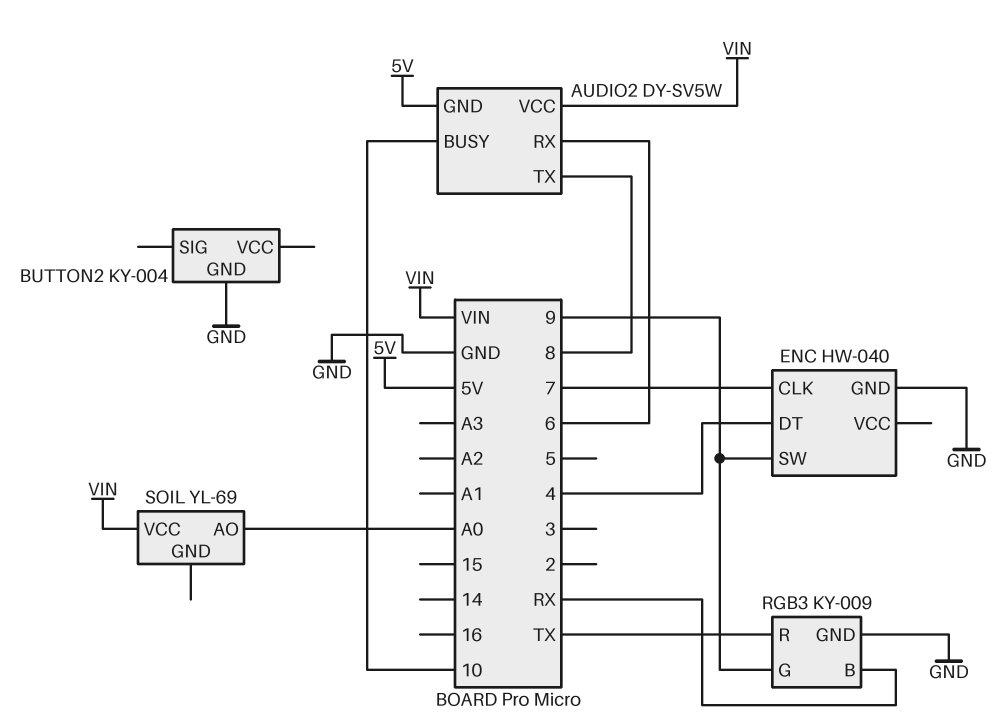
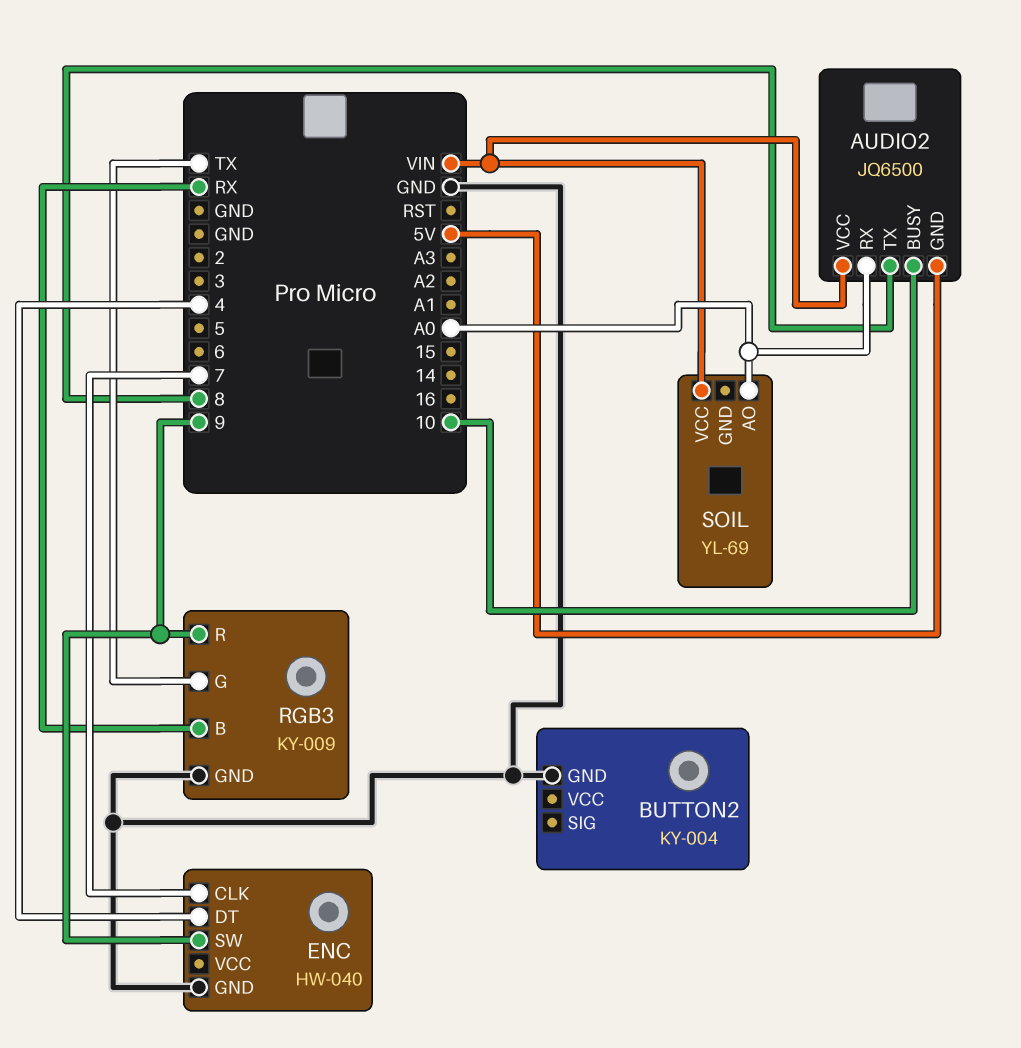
AUDIO2: DY-SV5W -> JQ6500
AUDIO2 pin RX: 6 -> A0
RGB3 pin G: 9 -> TX
RGB3 pin R: TX -> 9

